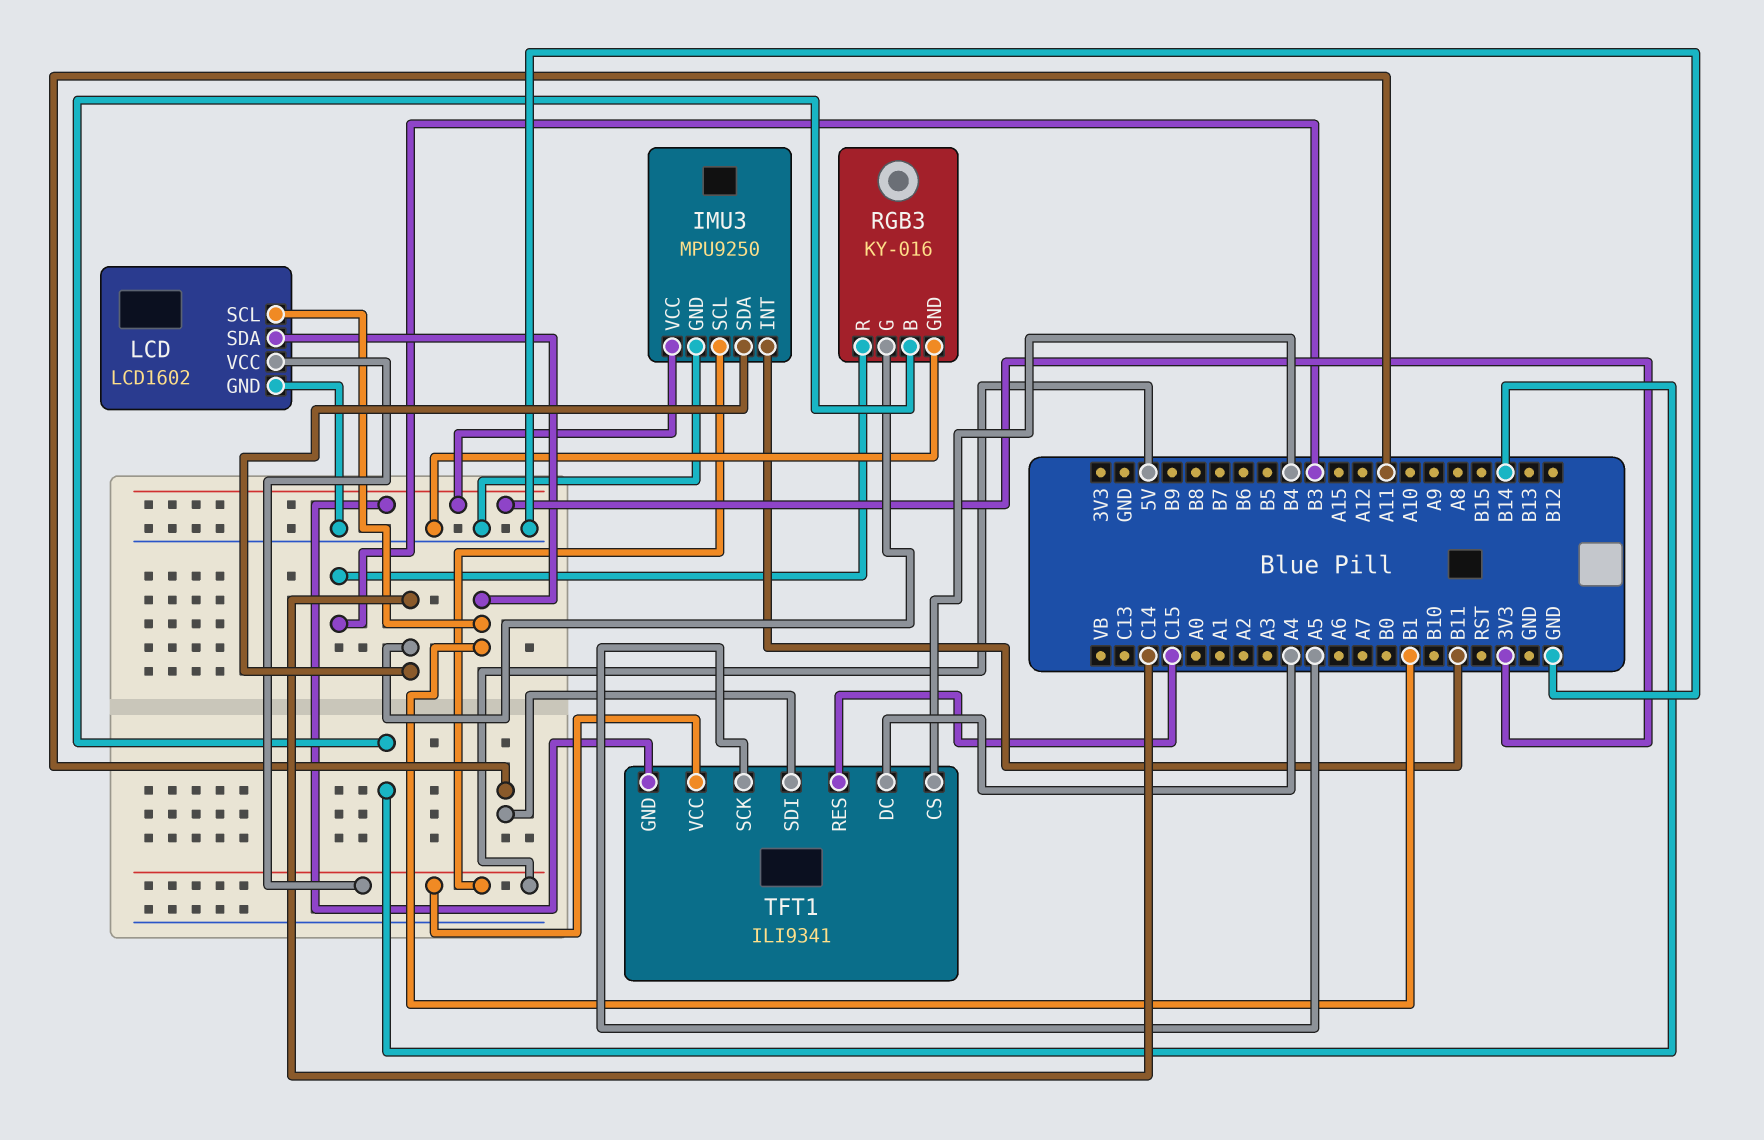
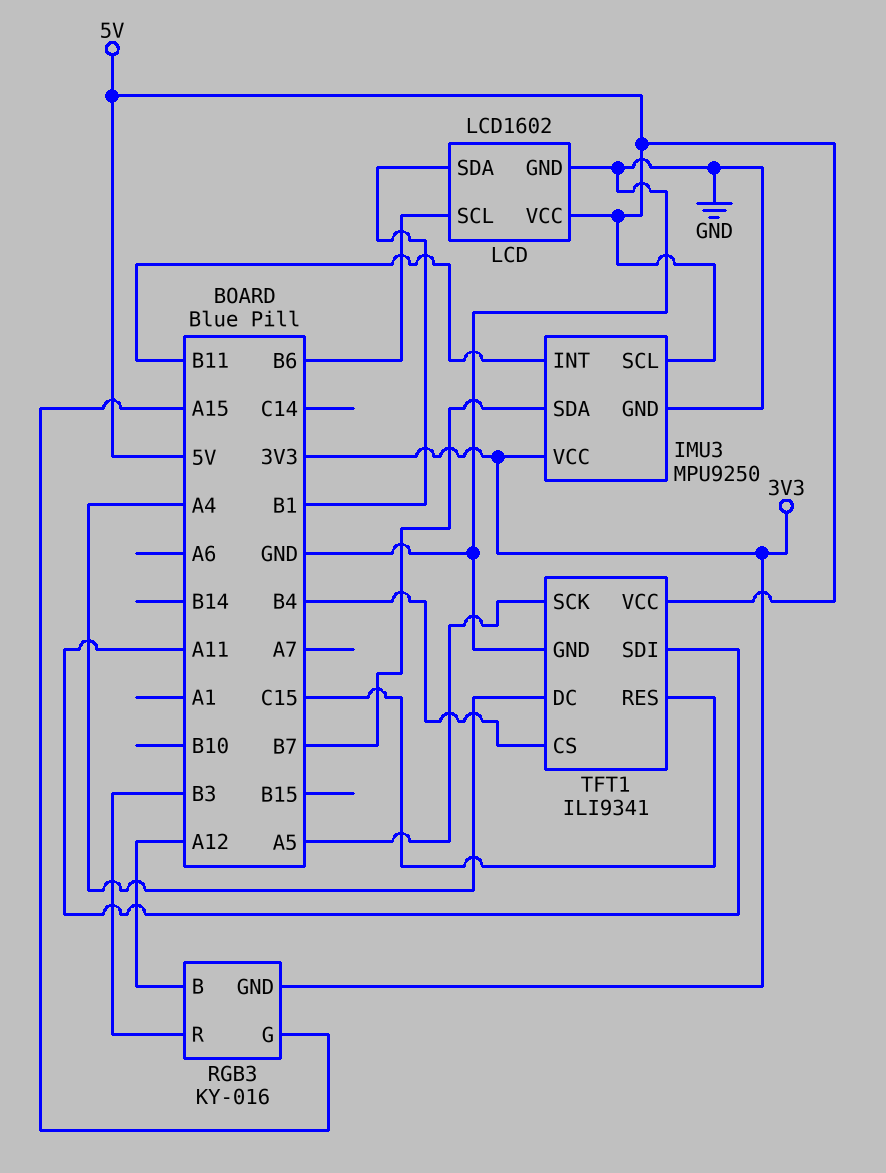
IMU3 pin SDA: C14 -> B7
LCD pin SCL: B1 -> B6
RGB3 pin B: B14 -> A12
RGB3 pin G: C14 -> A15
RGB3 pin GND: GND -> 3V3
TFT1 pin GND: 3V3 -> GND

